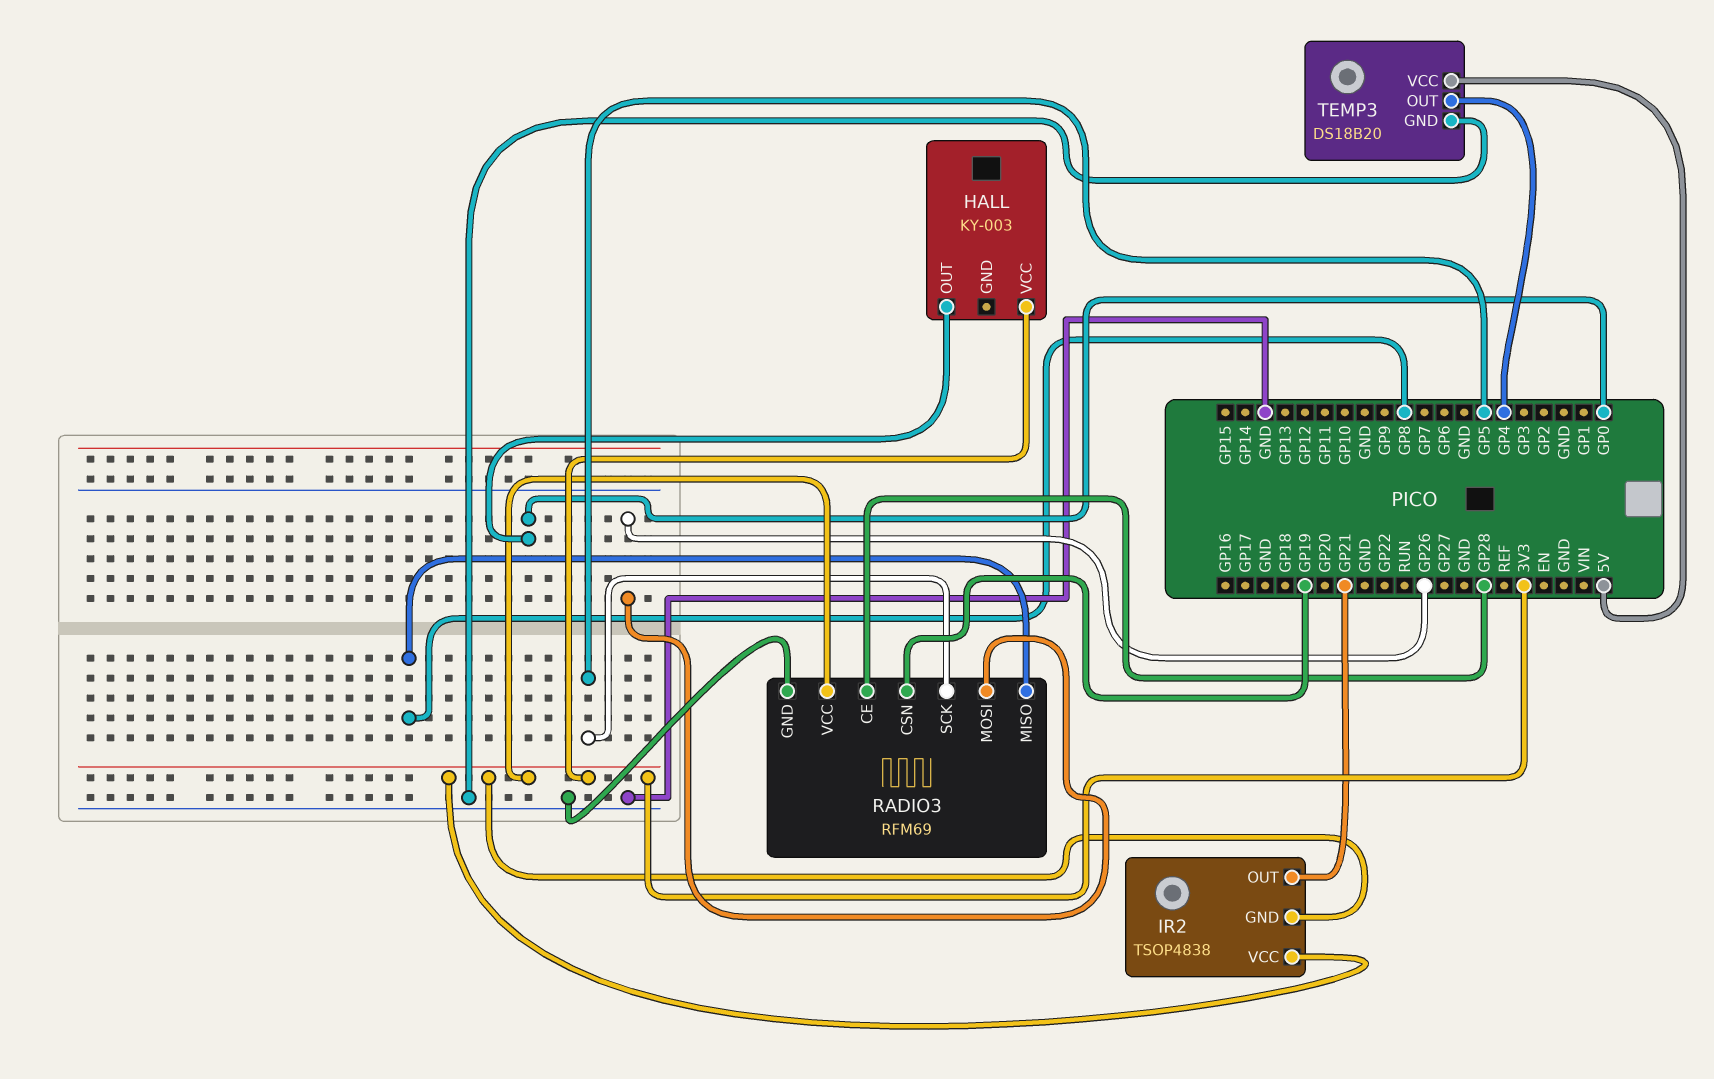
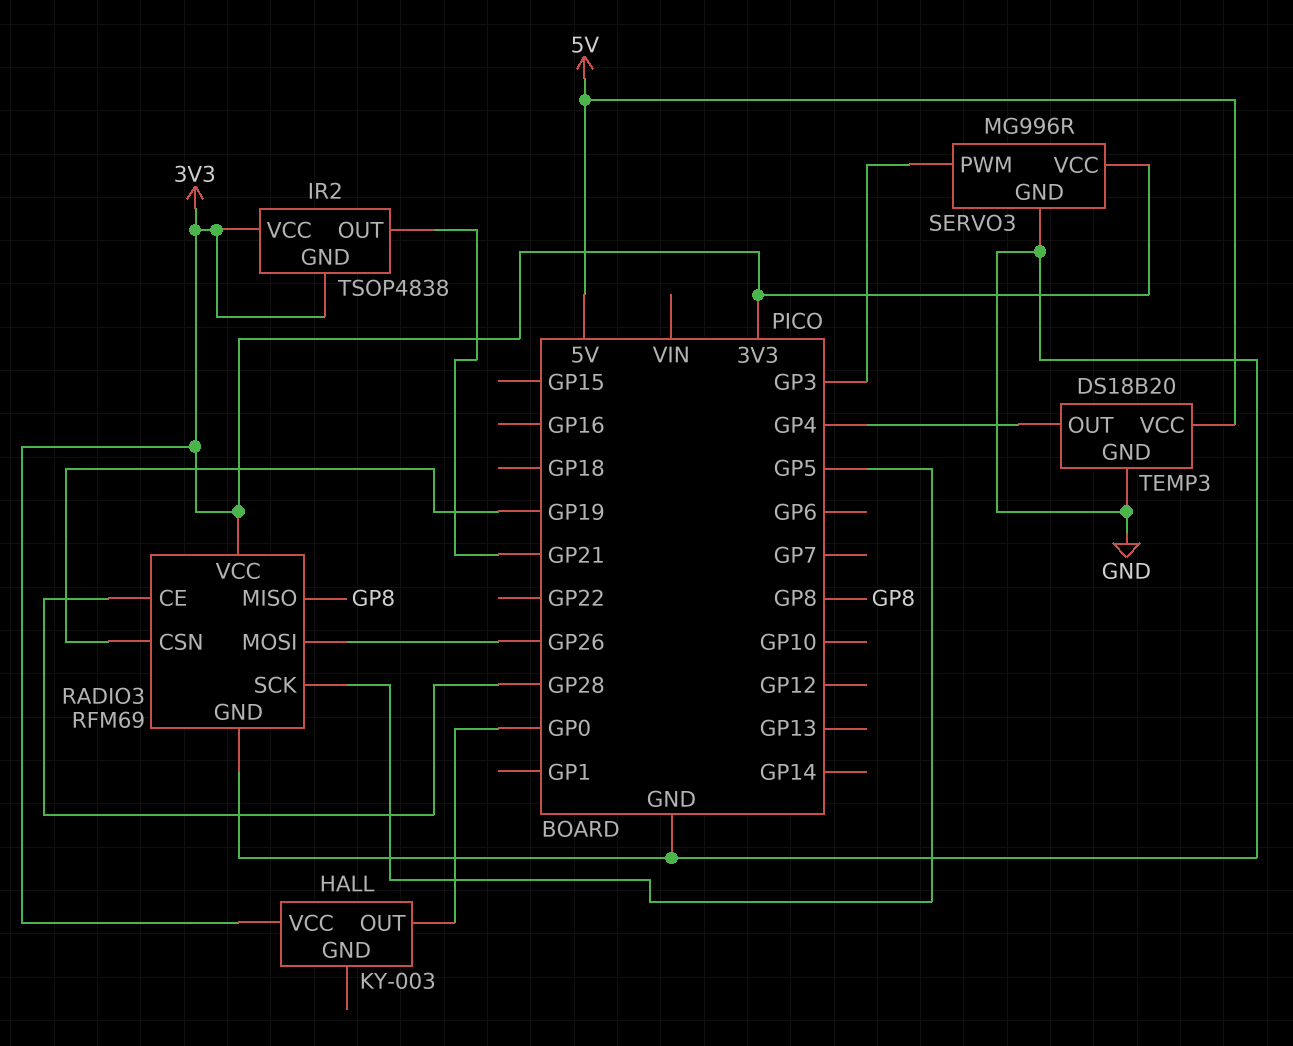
SERVO3: none -> MG996R
SERVO3 pin GND: none -> GND
SERVO3 pin PWM: none -> GP3
SERVO3 pin VCC: none -> 3V3

